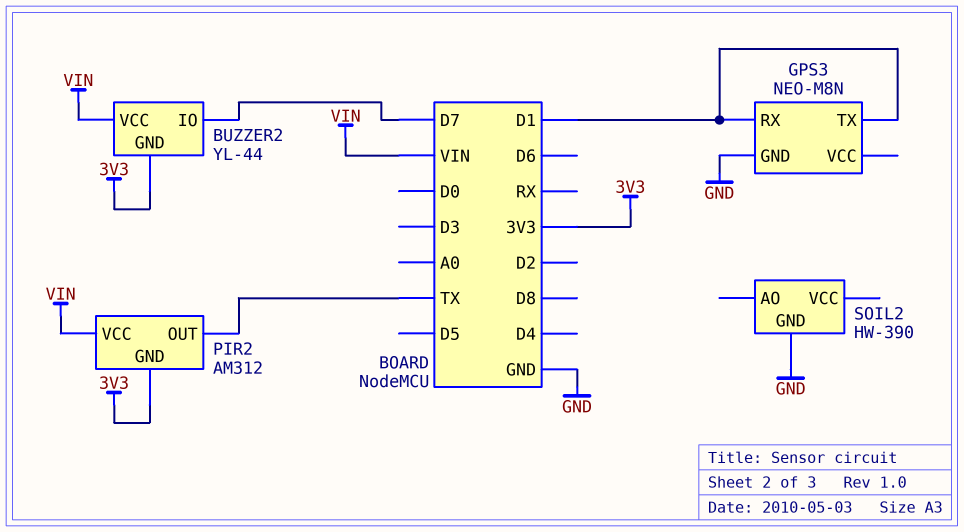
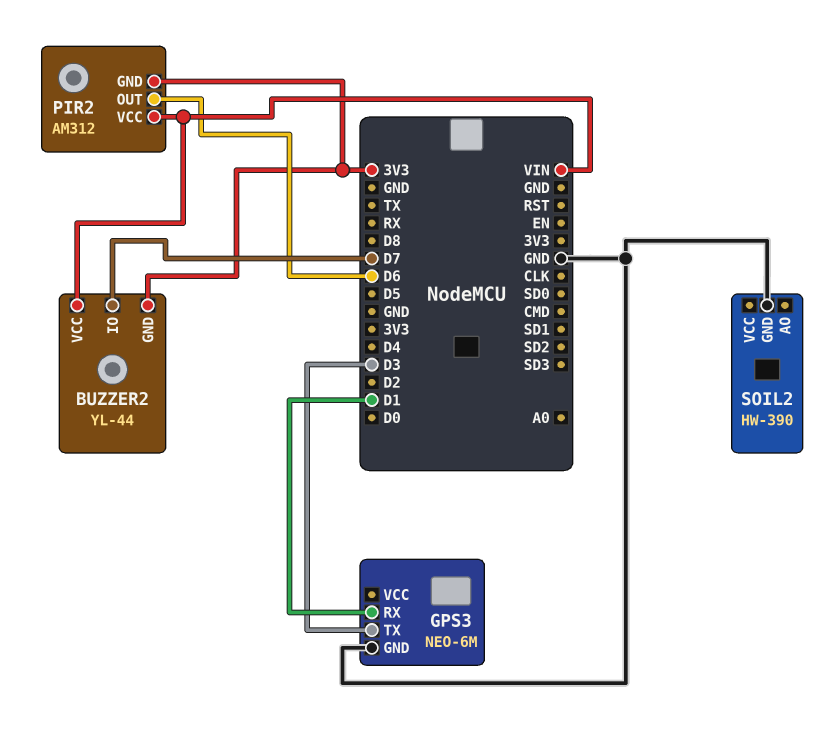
GPS3: NEO-M8N -> NEO-6M
GPS3 pin TX: D1 -> D3
PIR2 pin OUT: TX -> D6

